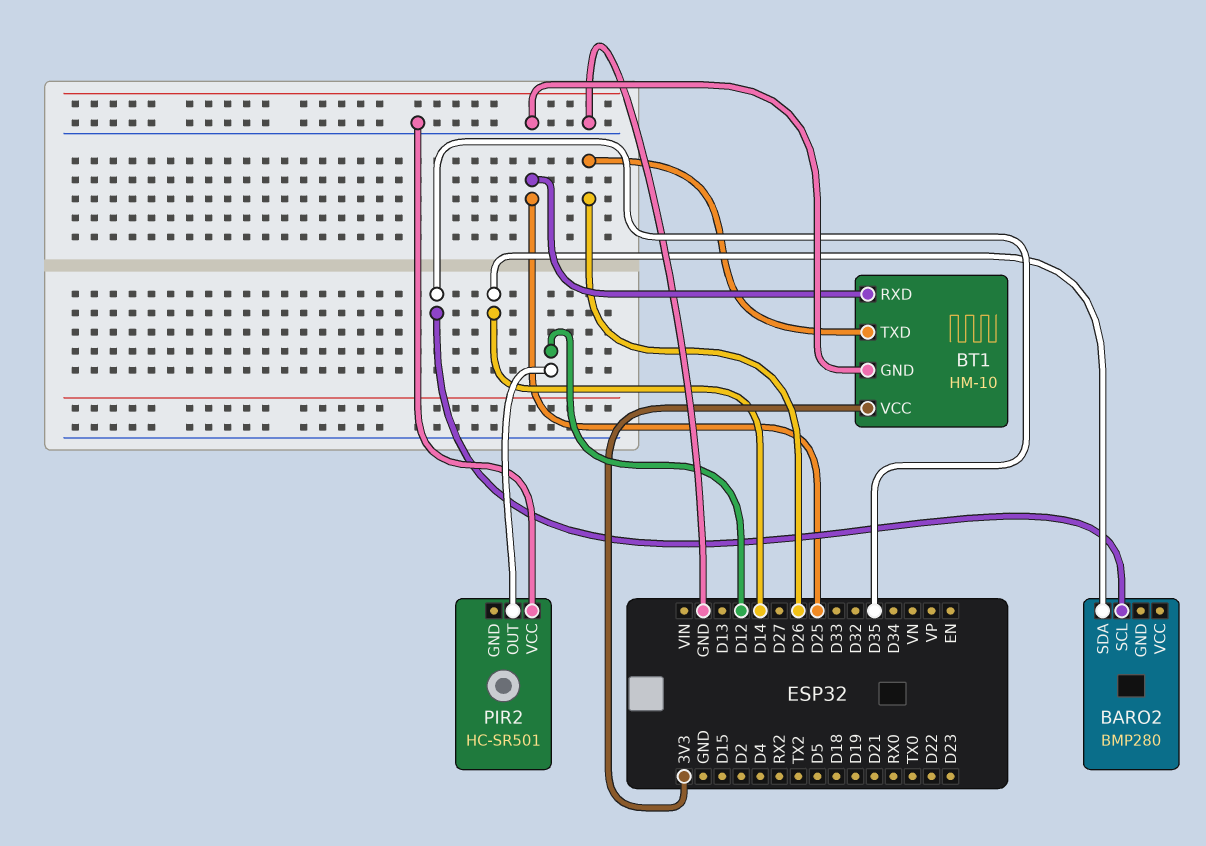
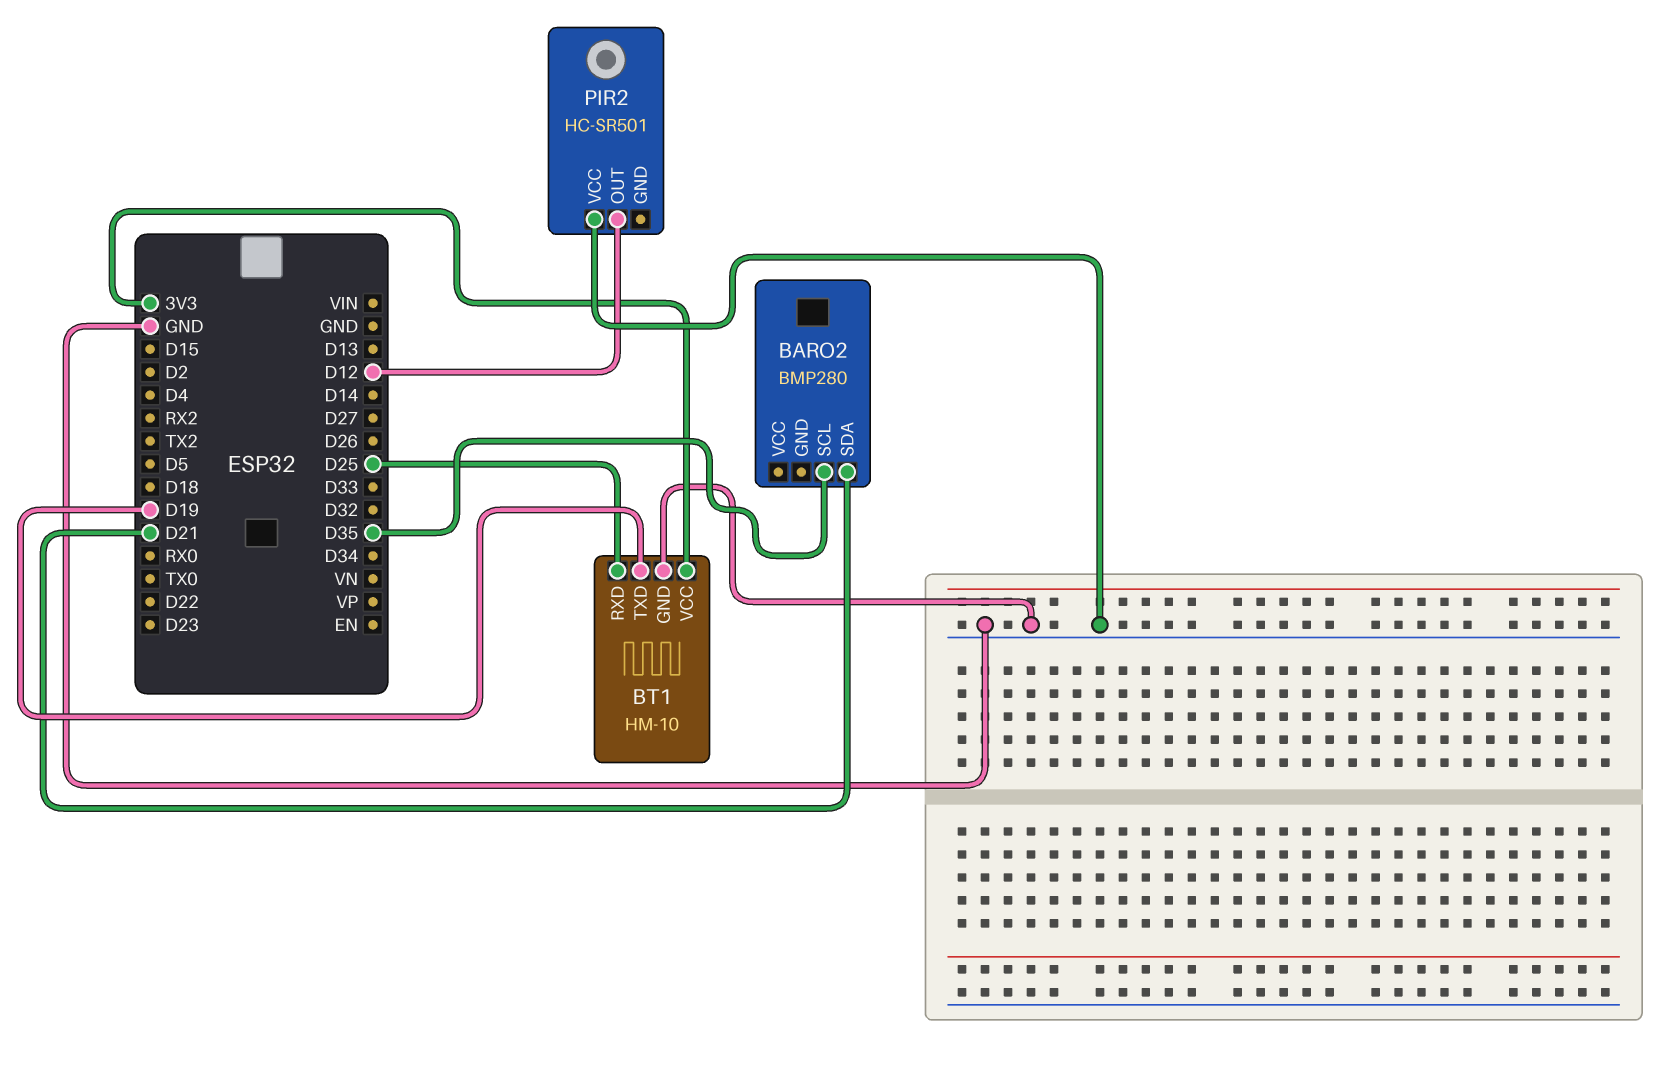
BARO2 pin SDA: D14 -> D21
BT1 pin TXD: D26 -> D19

